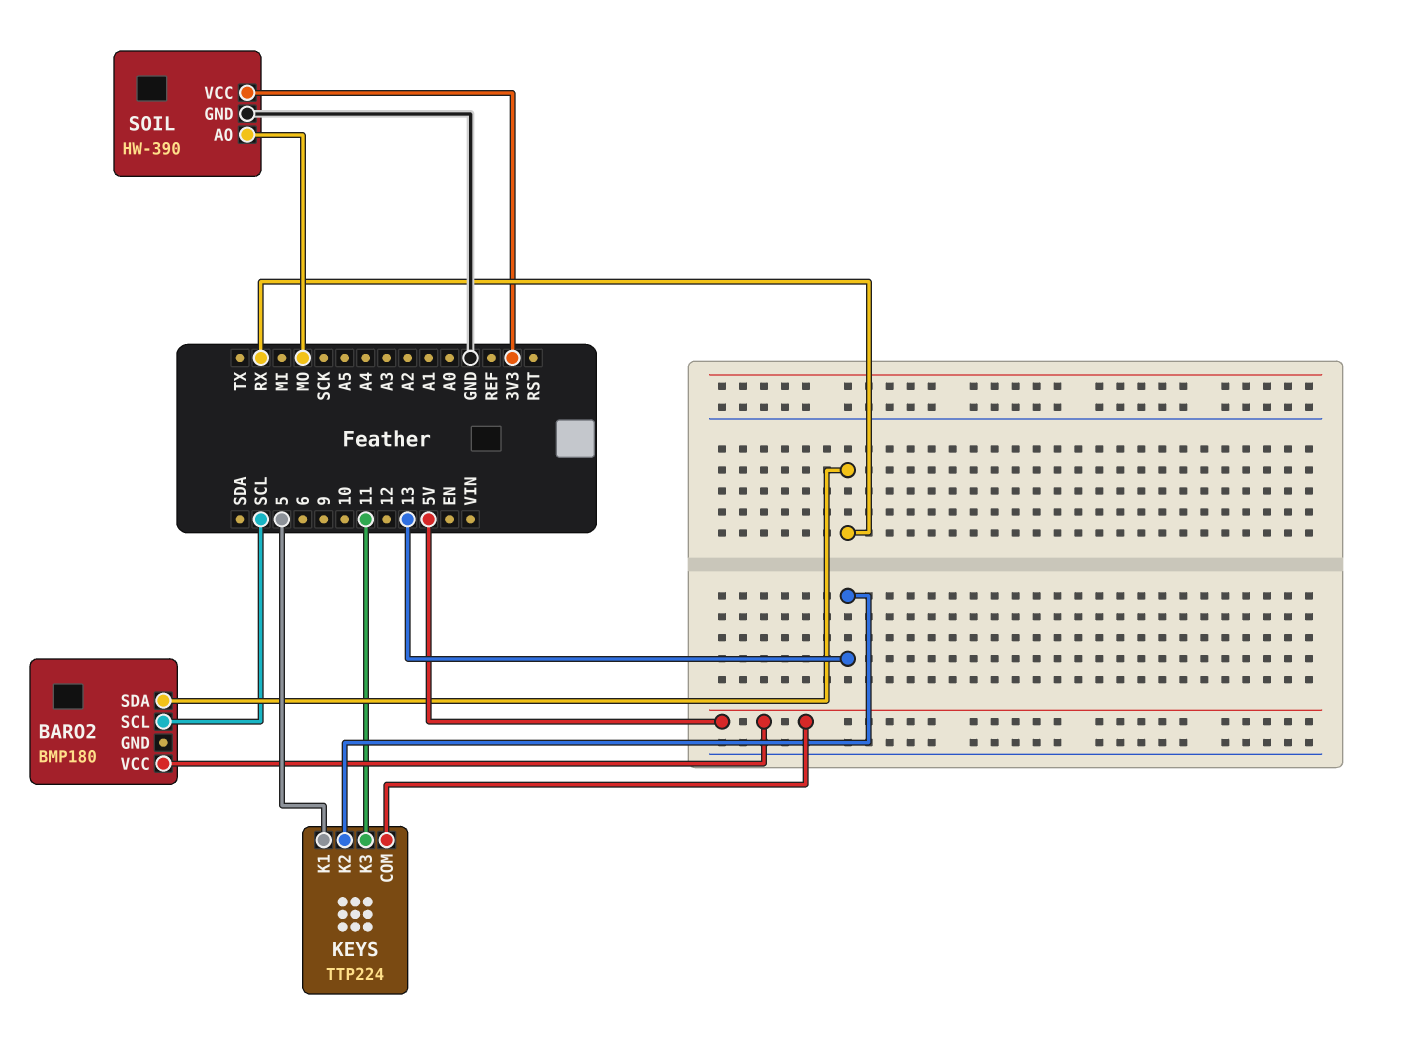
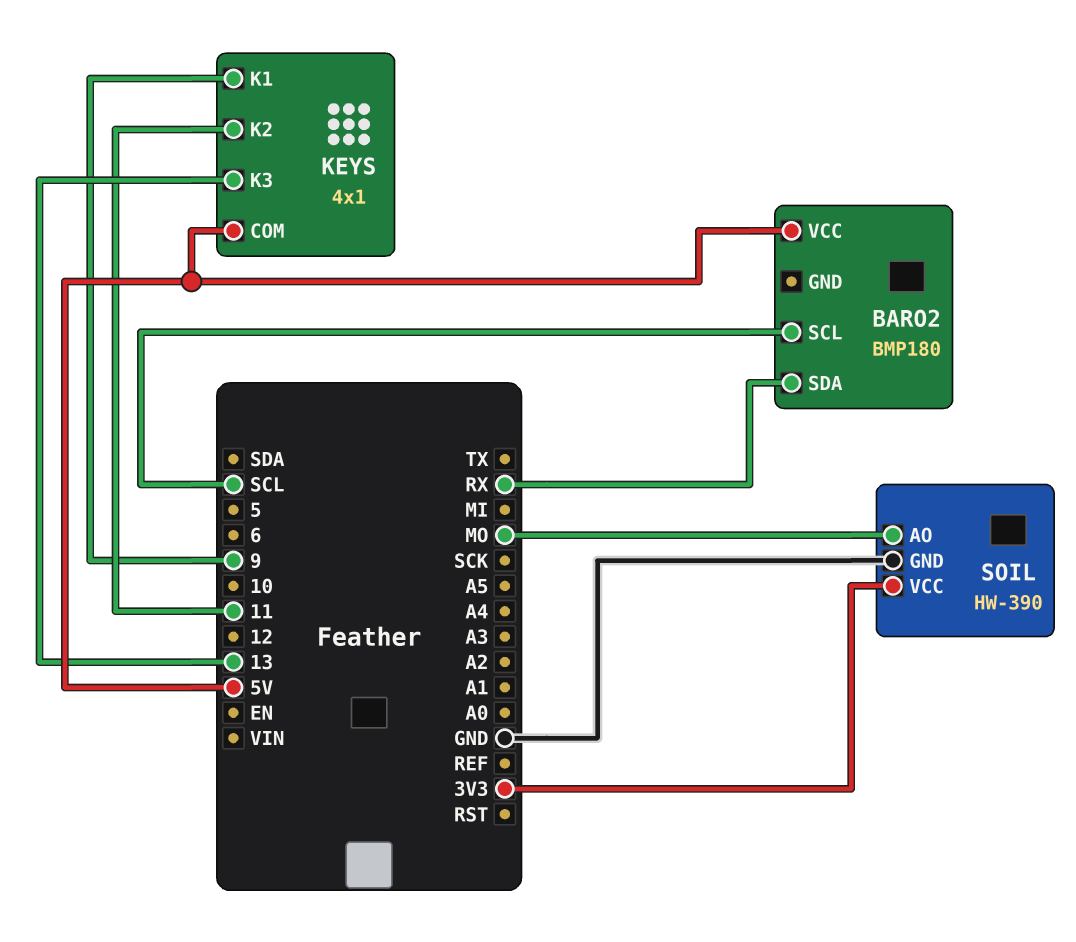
KEYS: TTP224 -> 4x1
KEYS pin K1: 5 -> 9
KEYS pin K2: 13 -> 11
KEYS pin K3: 11 -> 13

